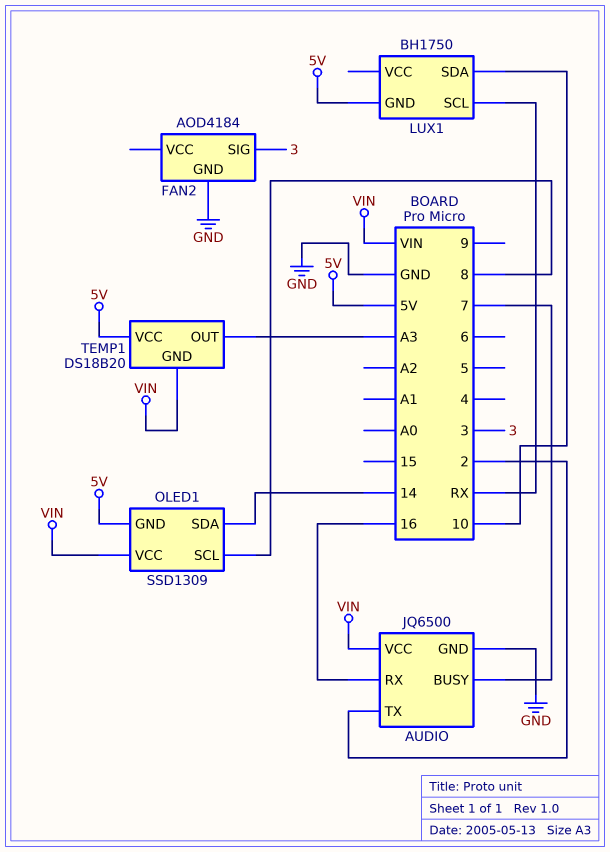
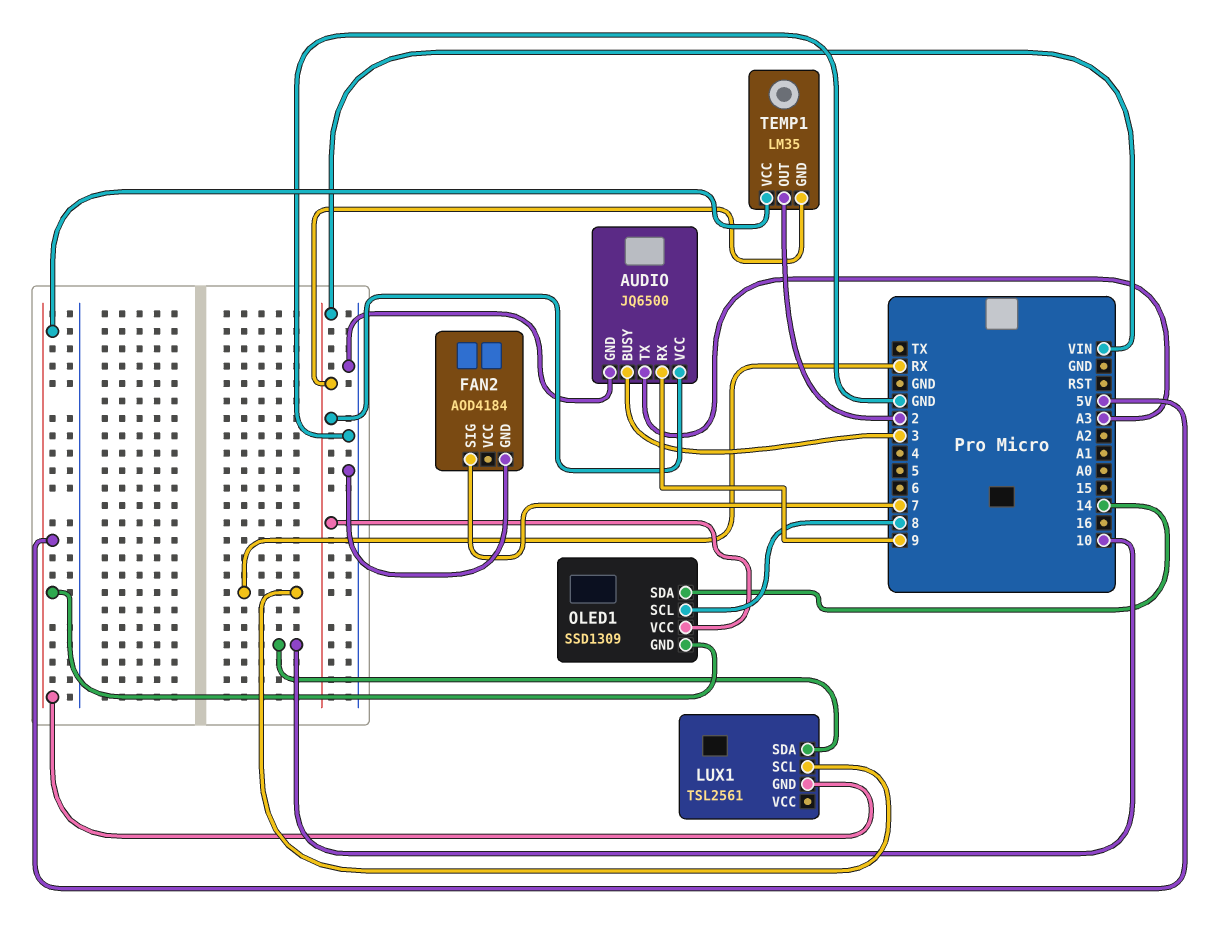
AUDIO pin BUSY: 7 -> 3
AUDIO pin RX: 16 -> 9
AUDIO pin TX: 2 -> A3
FAN2 pin SIG: 3 -> 7
LUX1: BH1750 -> TSL2561
TEMP1: DS18B20 -> LM35
TEMP1 pin OUT: A3 -> 2

